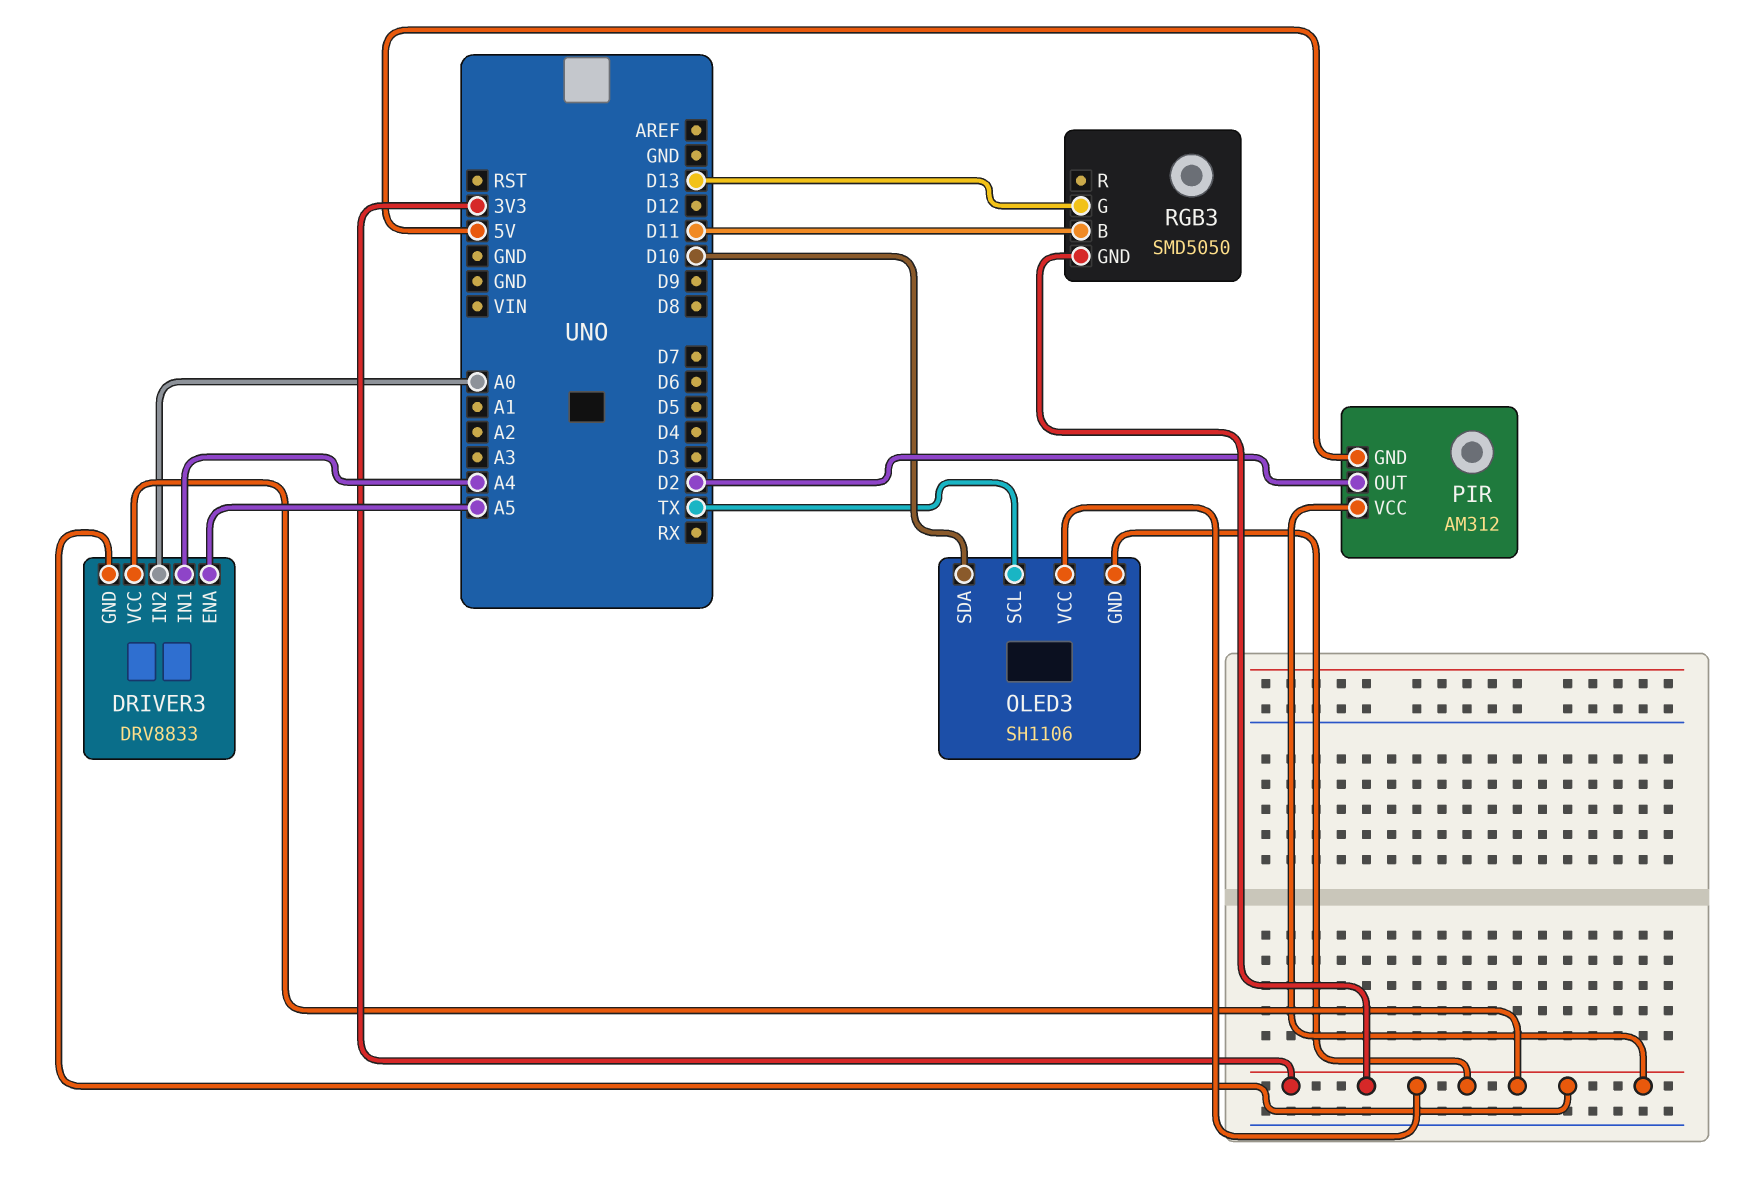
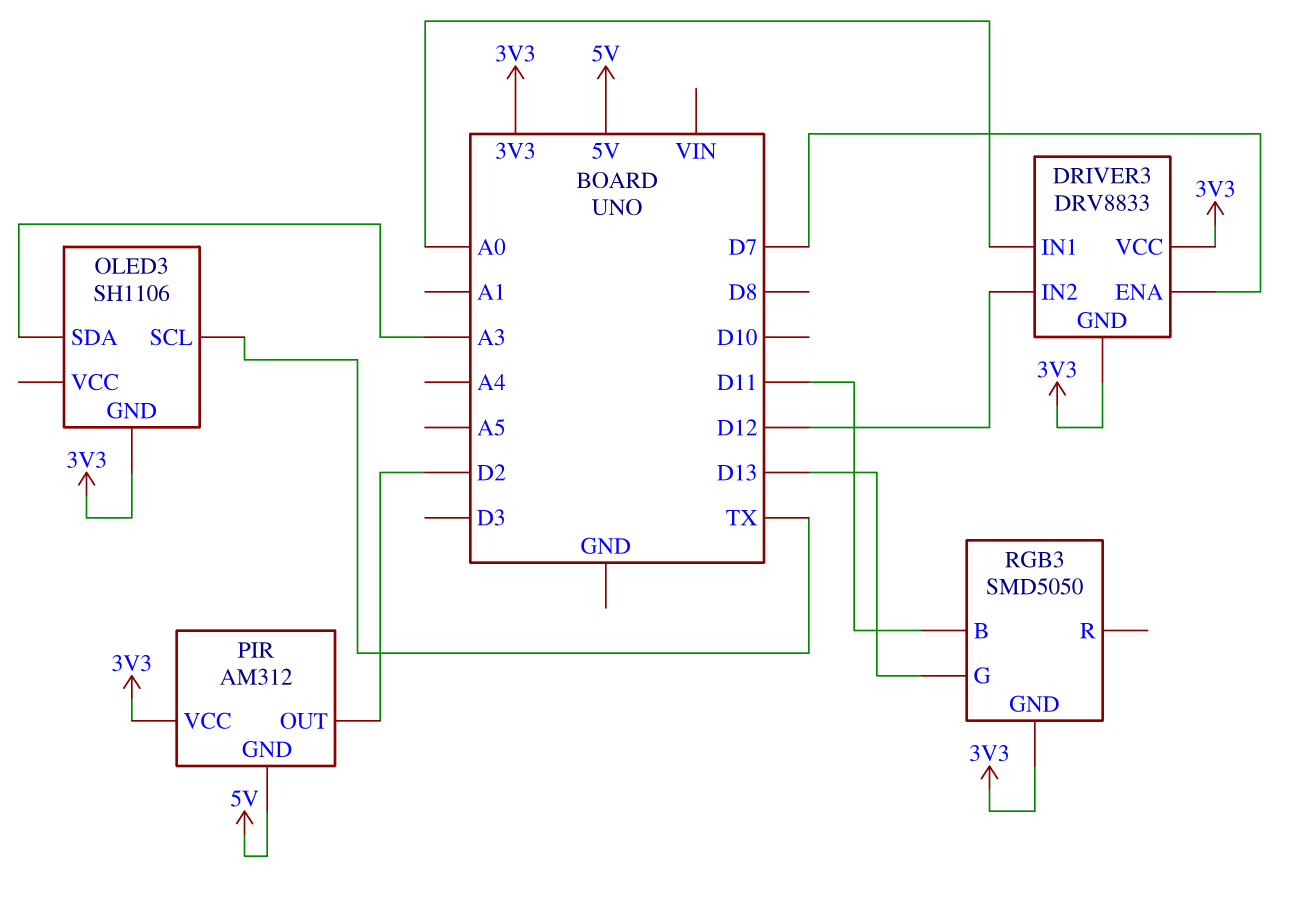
DRIVER3 pin ENA: A5 -> D7
DRIVER3 pin IN1: A4 -> A0
DRIVER3 pin IN2: A0 -> D12
OLED3 pin SDA: D10 -> A3
OLED3 pin VCC: 3V3 -> none

